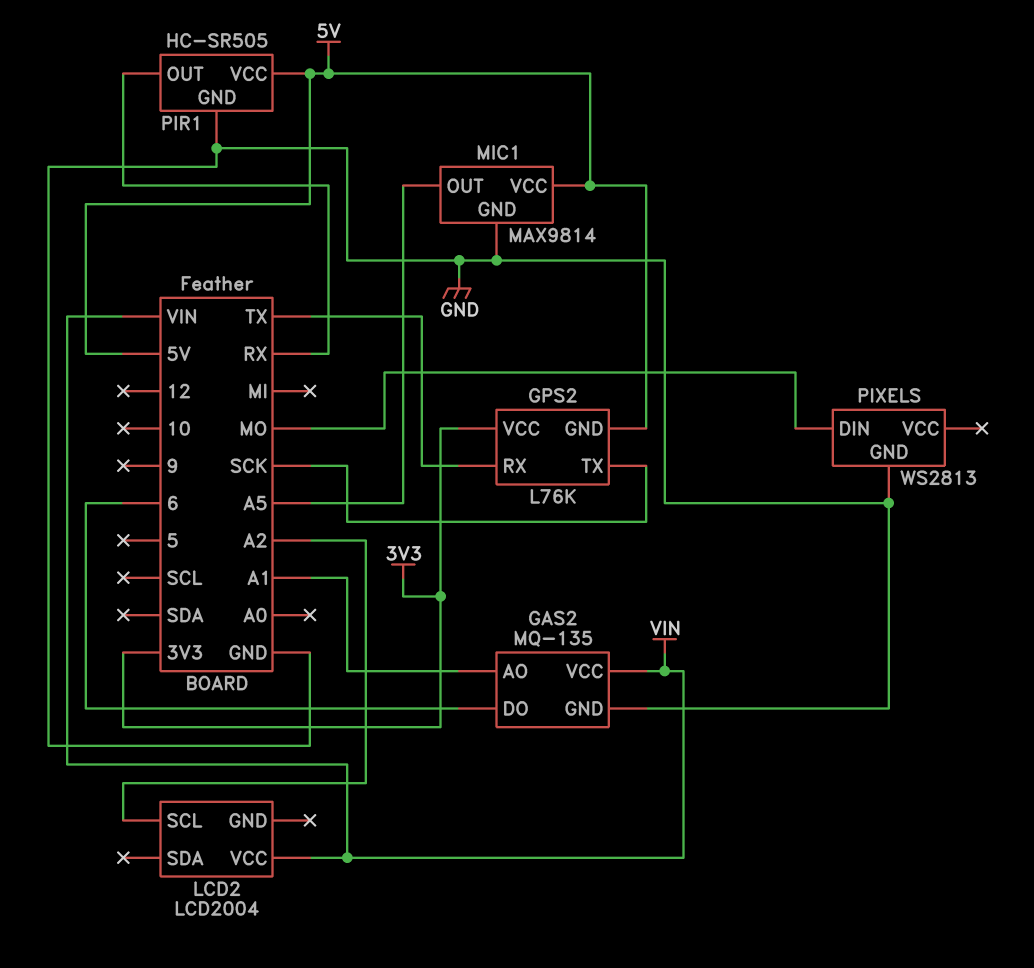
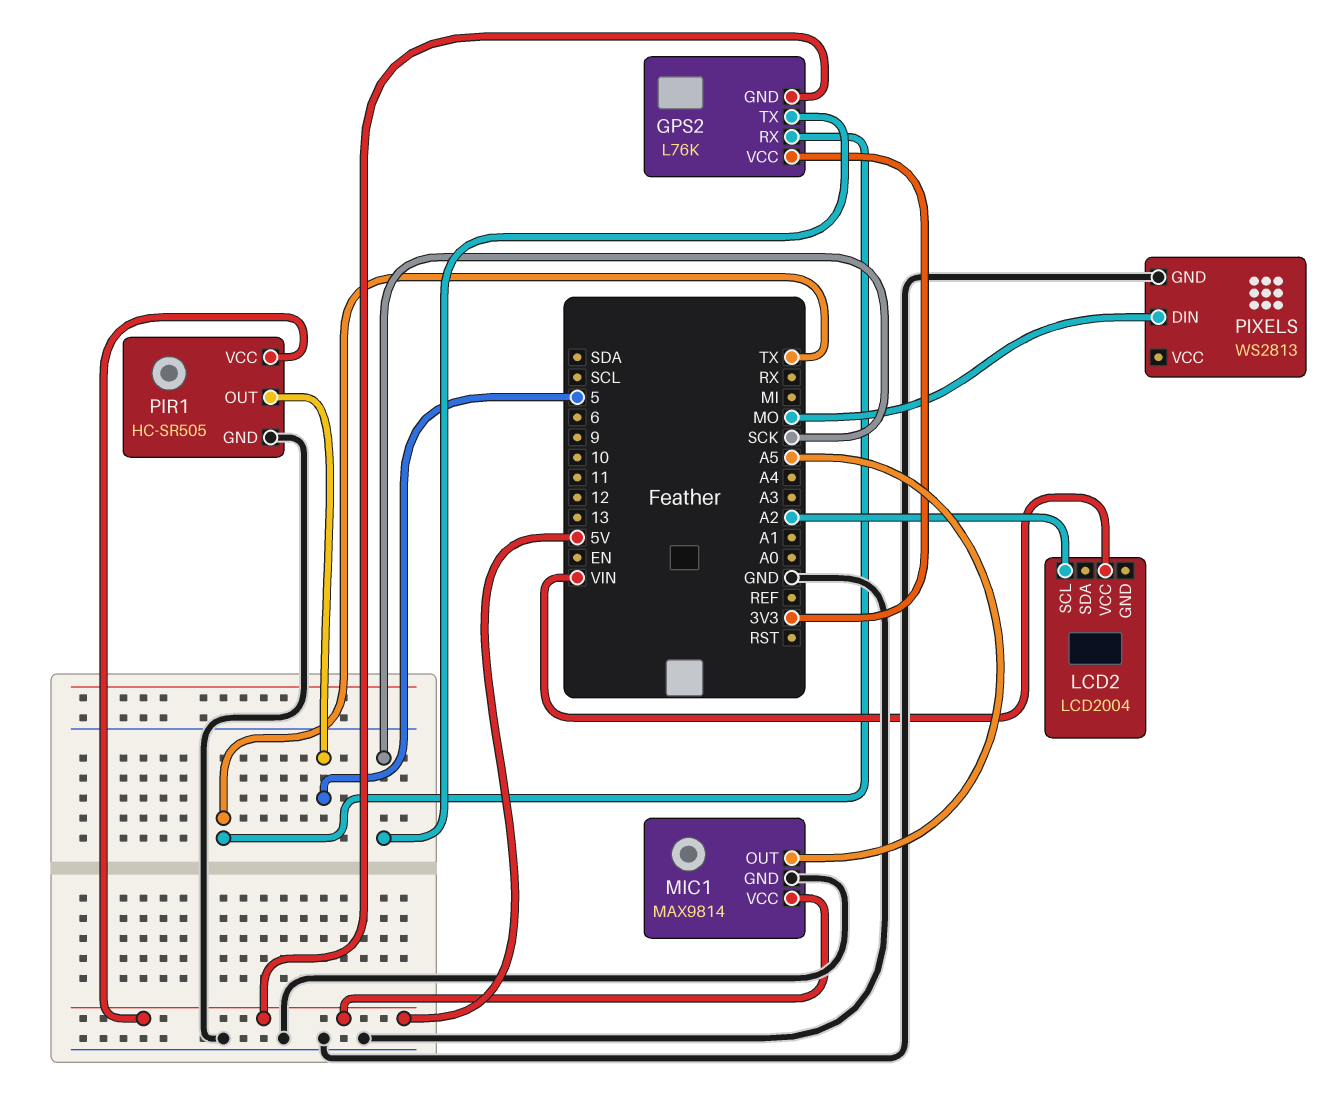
GAS2: MQ-135 -> none
GAS2 pin AO: A1 -> none
GAS2 pin DO: 6 -> none
GAS2 pin GND: GND -> none
GAS2 pin VCC: VIN -> none
PIR1 pin OUT: RX -> 5

